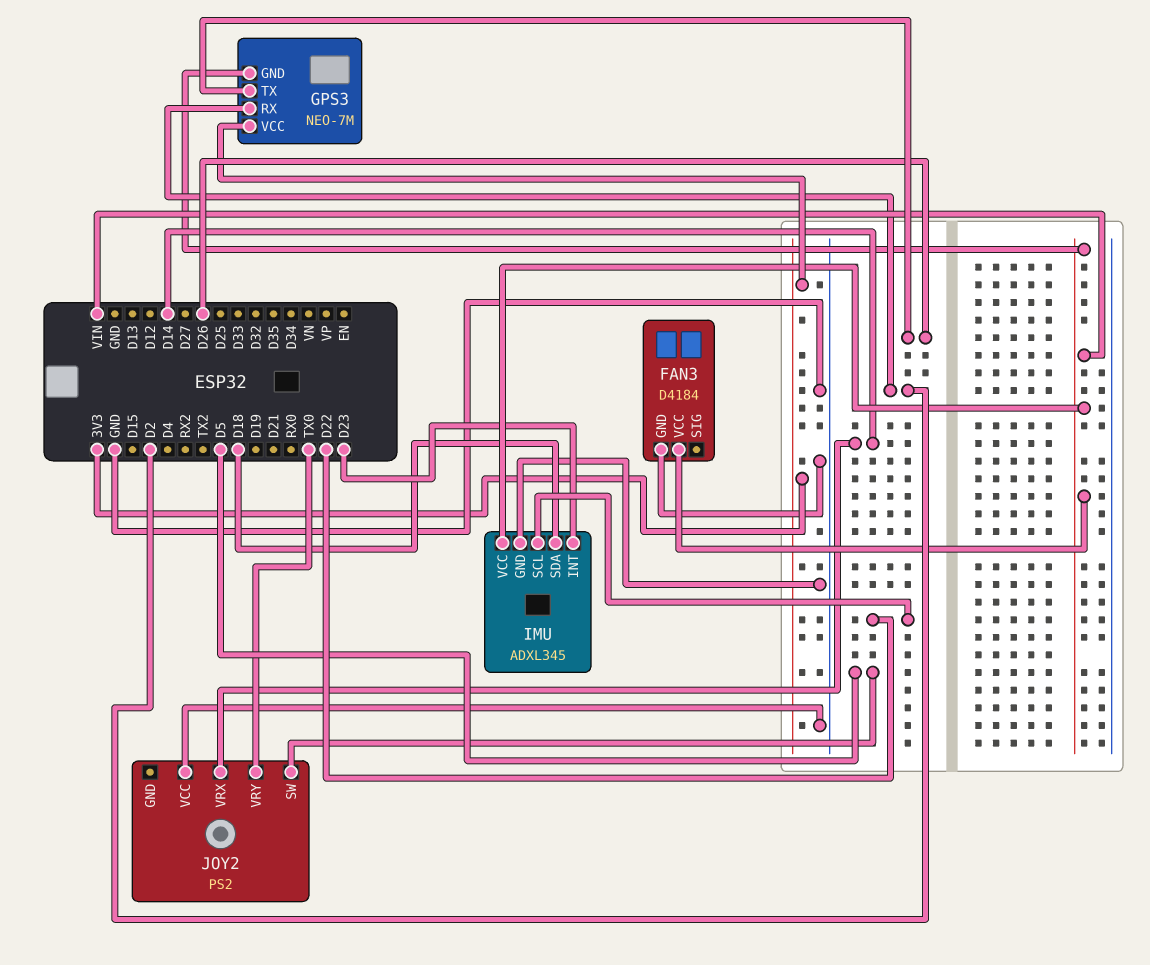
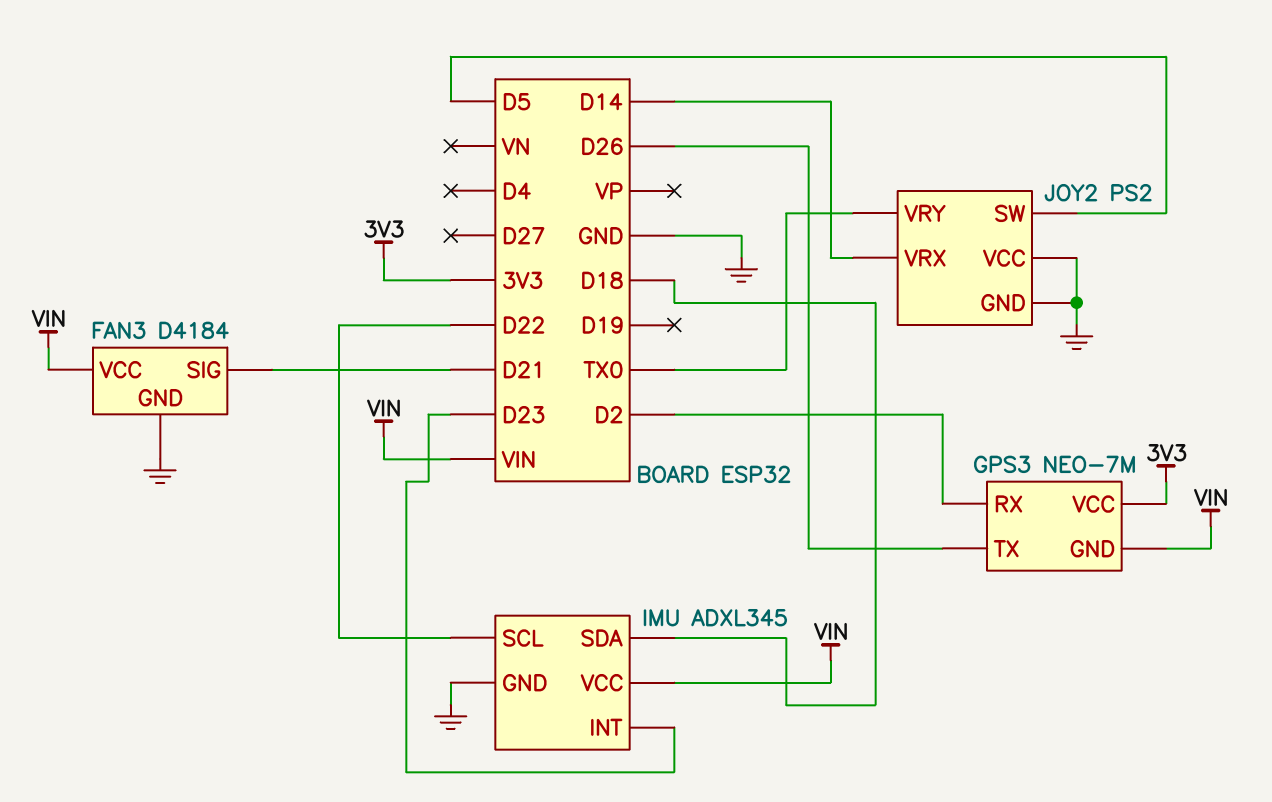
FAN3 pin SIG: none -> D21
JOY2 pin GND: none -> GND

